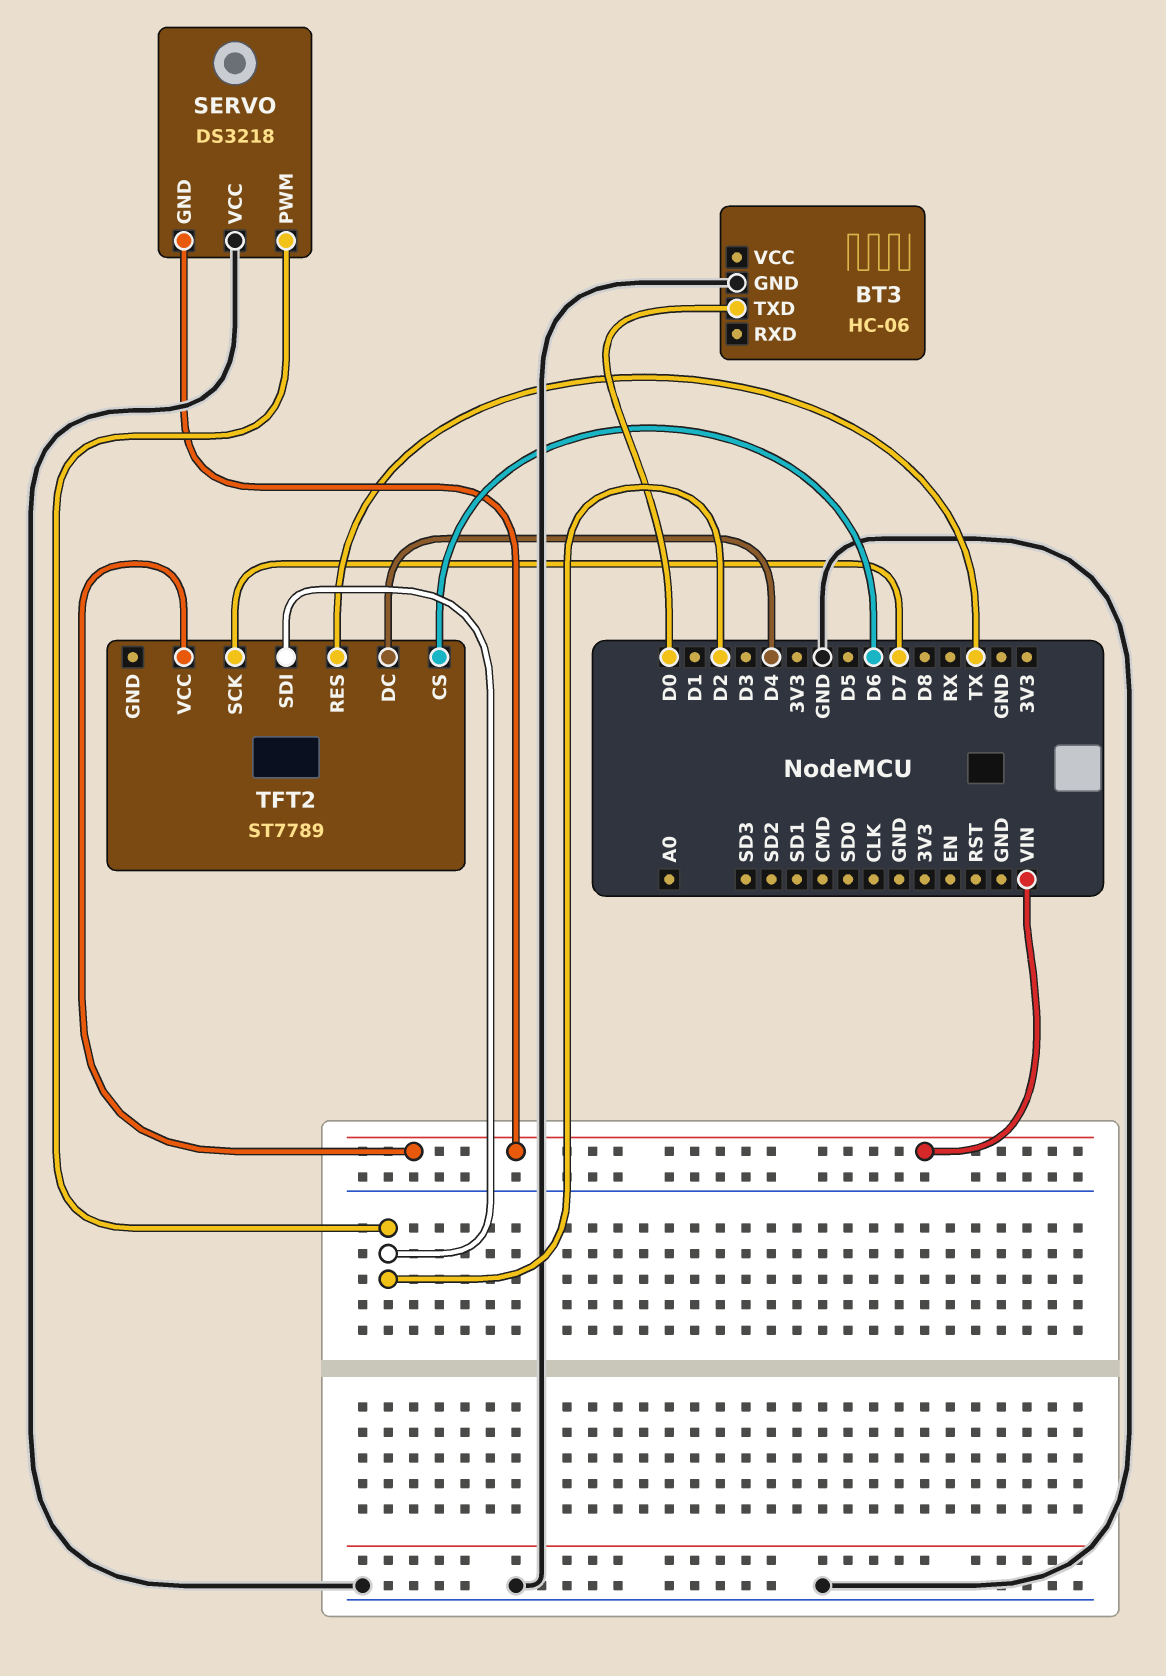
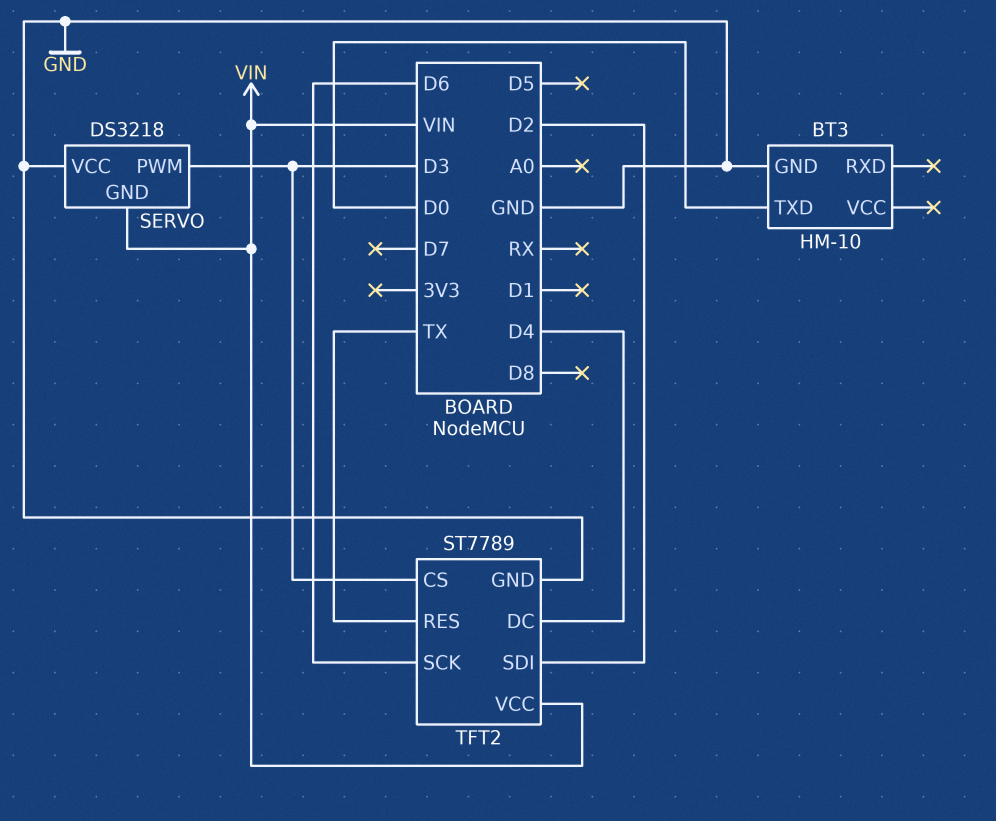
BT3: HC-06 -> HM-10
SERVO pin PWM: D2 -> D3
TFT2 pin CS: D6 -> D3
TFT2 pin GND: none -> GND
TFT2 pin SCK: D7 -> D6

